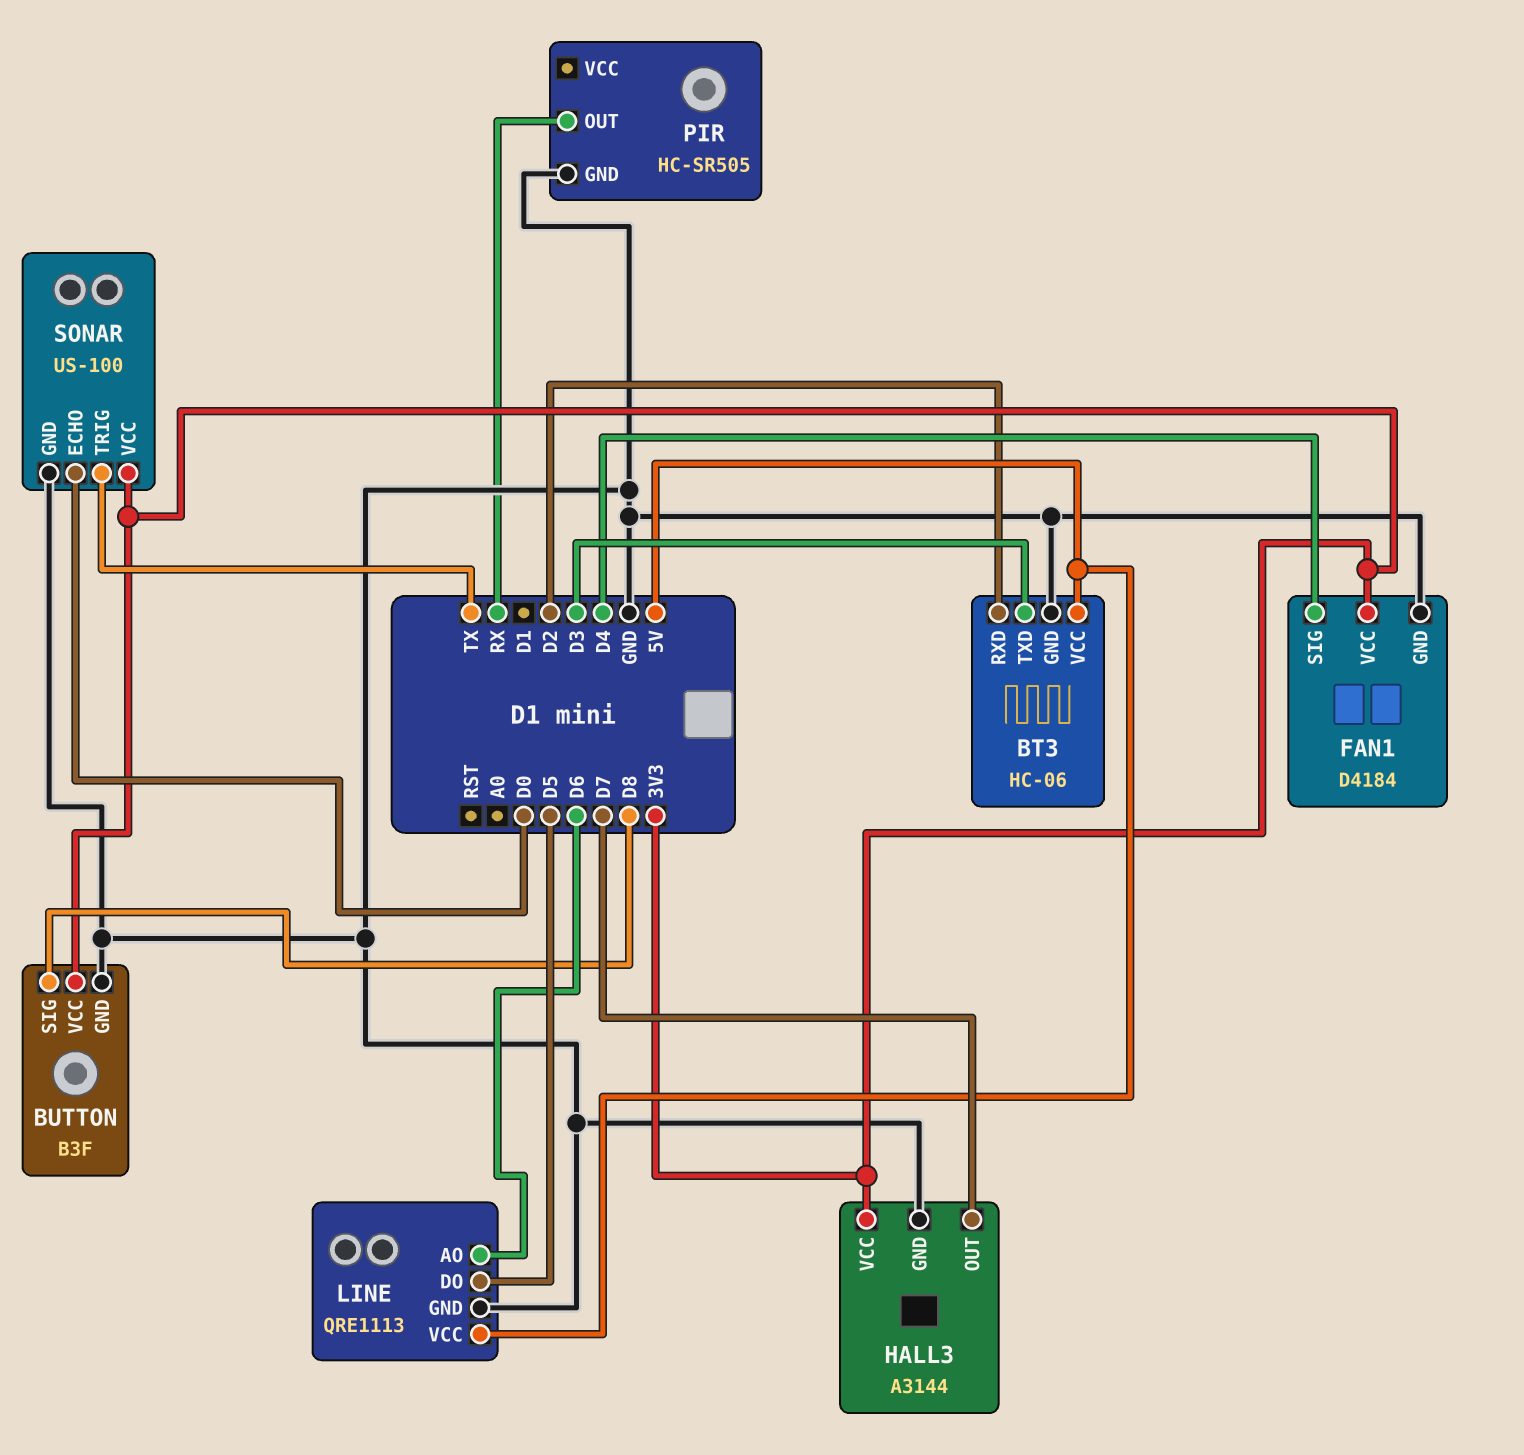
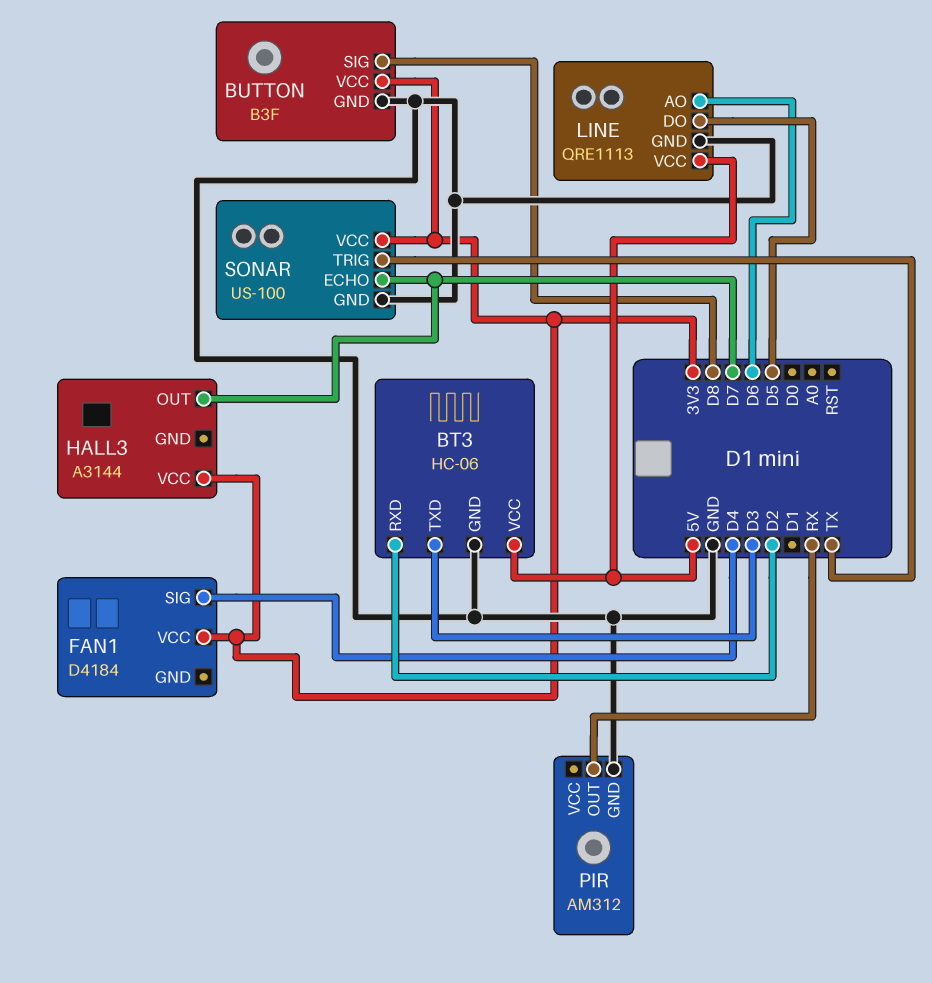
FAN1 pin GND: GND -> none
HALL3 pin GND: GND -> none
PIR: HC-SR505 -> AM312
SONAR pin ECHO: D0 -> D7

